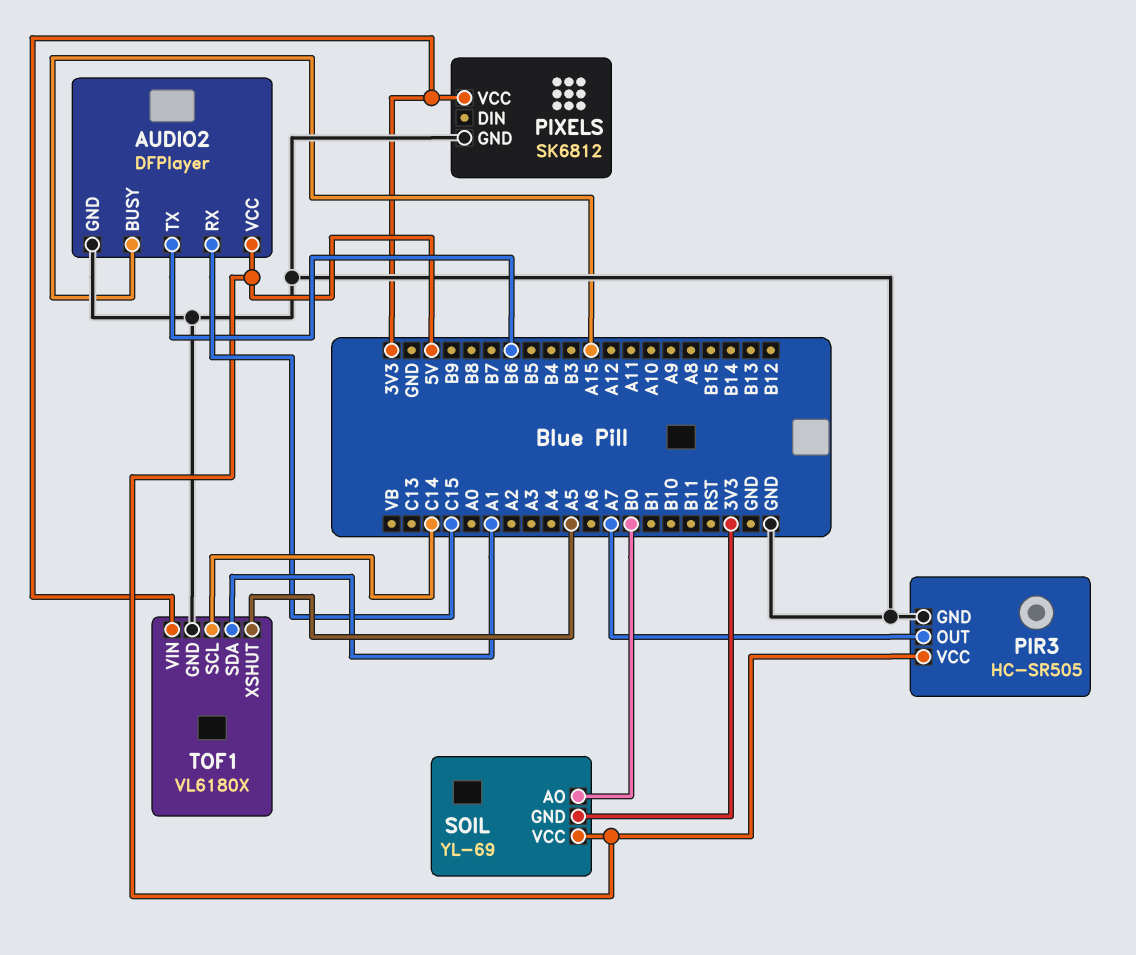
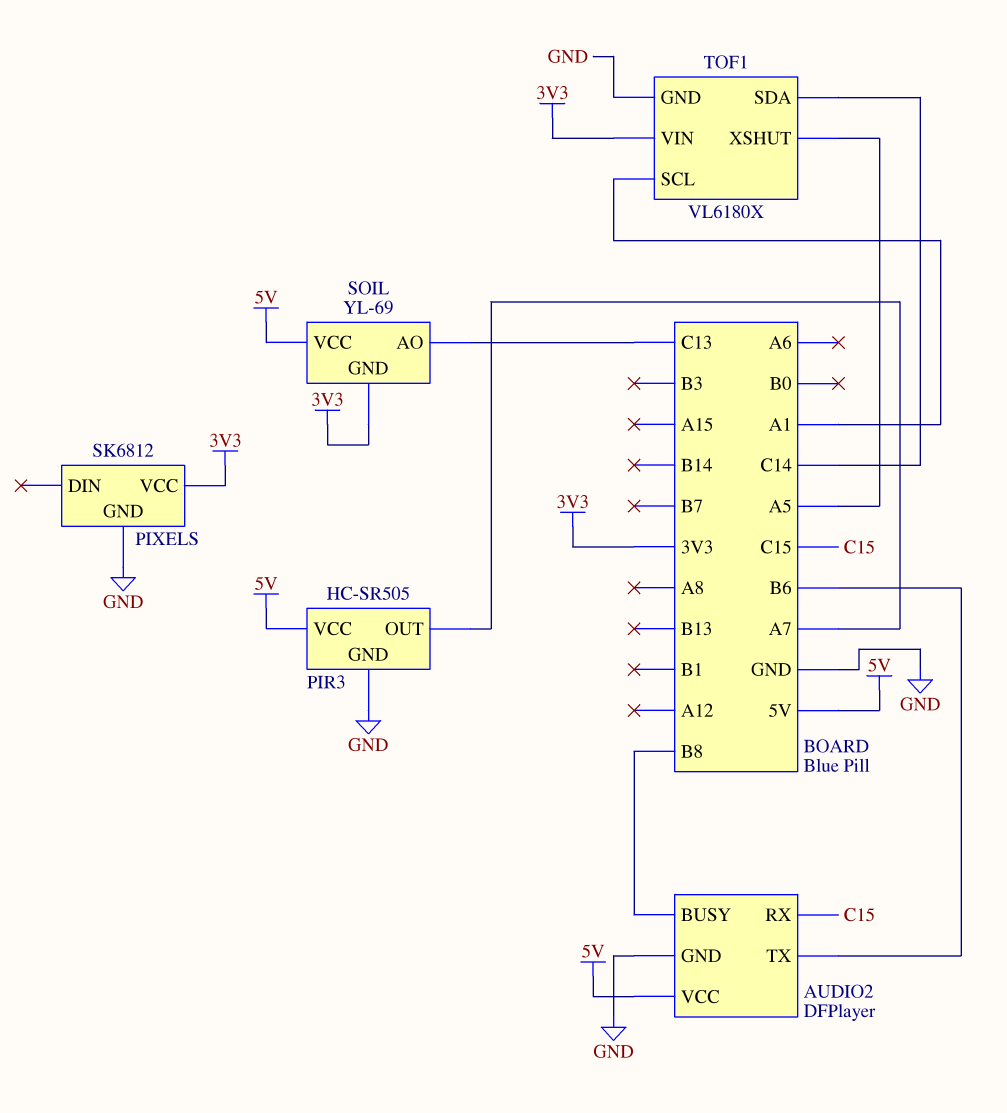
AUDIO2 pin BUSY: A15 -> B8
SOIL pin AO: B0 -> C13
TOF1 pin SCL: C14 -> A1
TOF1 pin SDA: A1 -> C14

